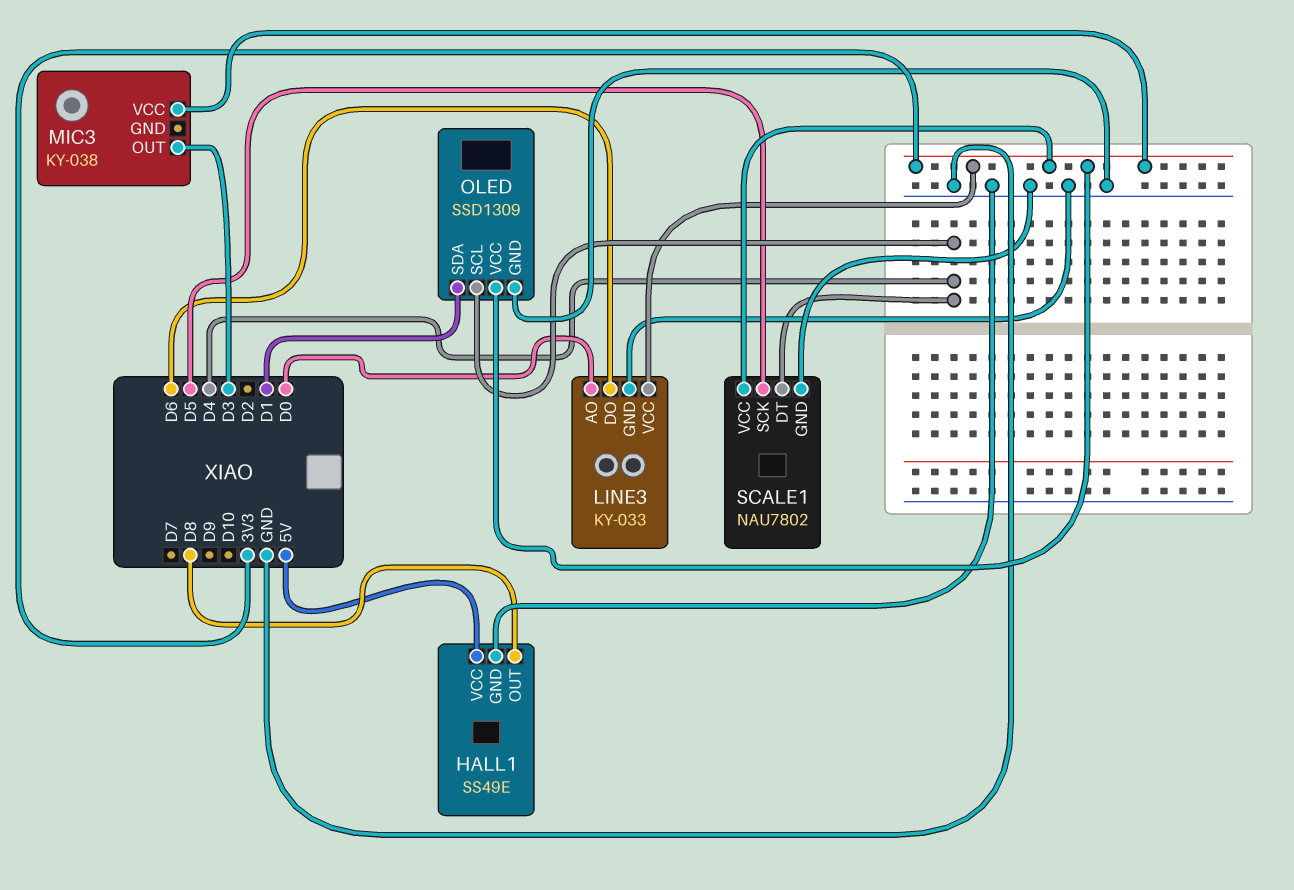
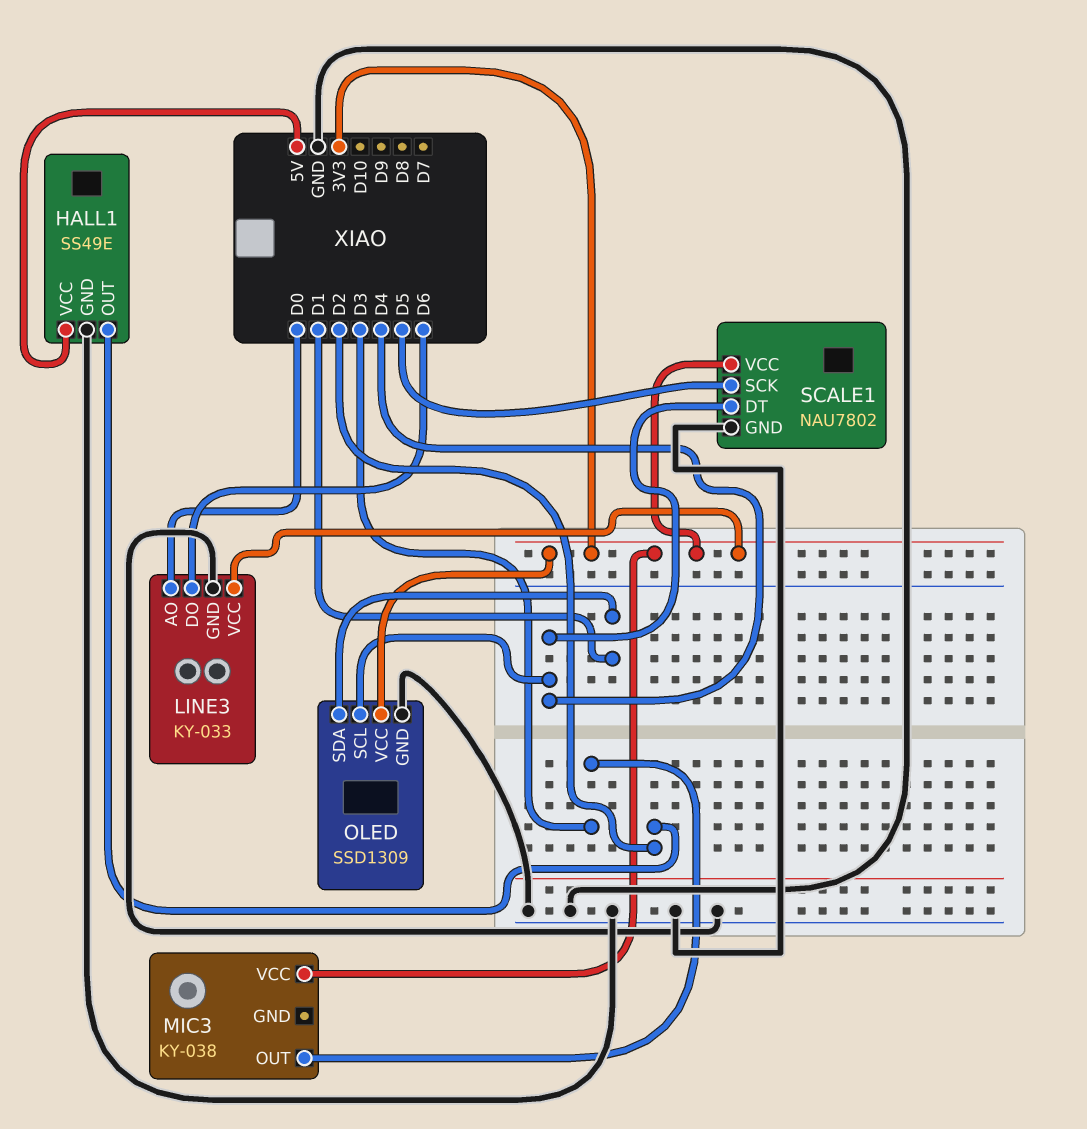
HALL1 pin OUT: D8 -> D2

